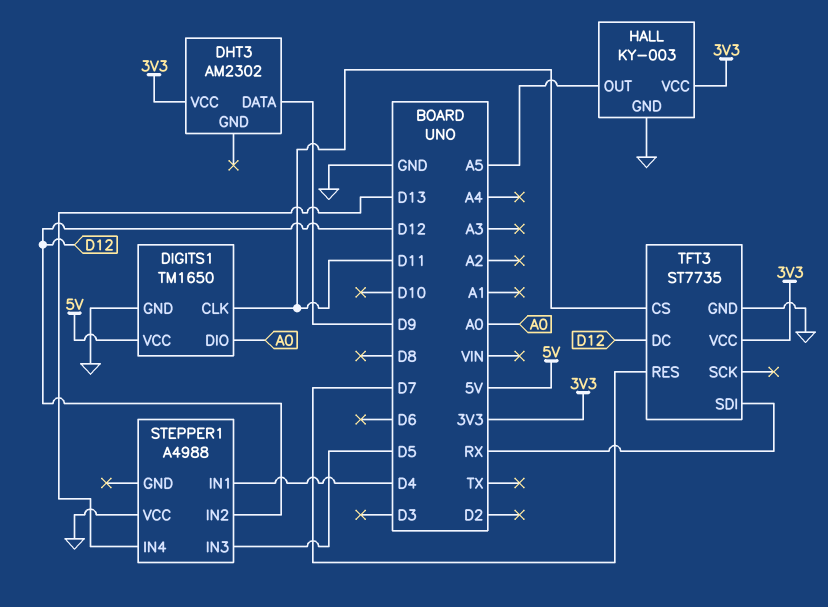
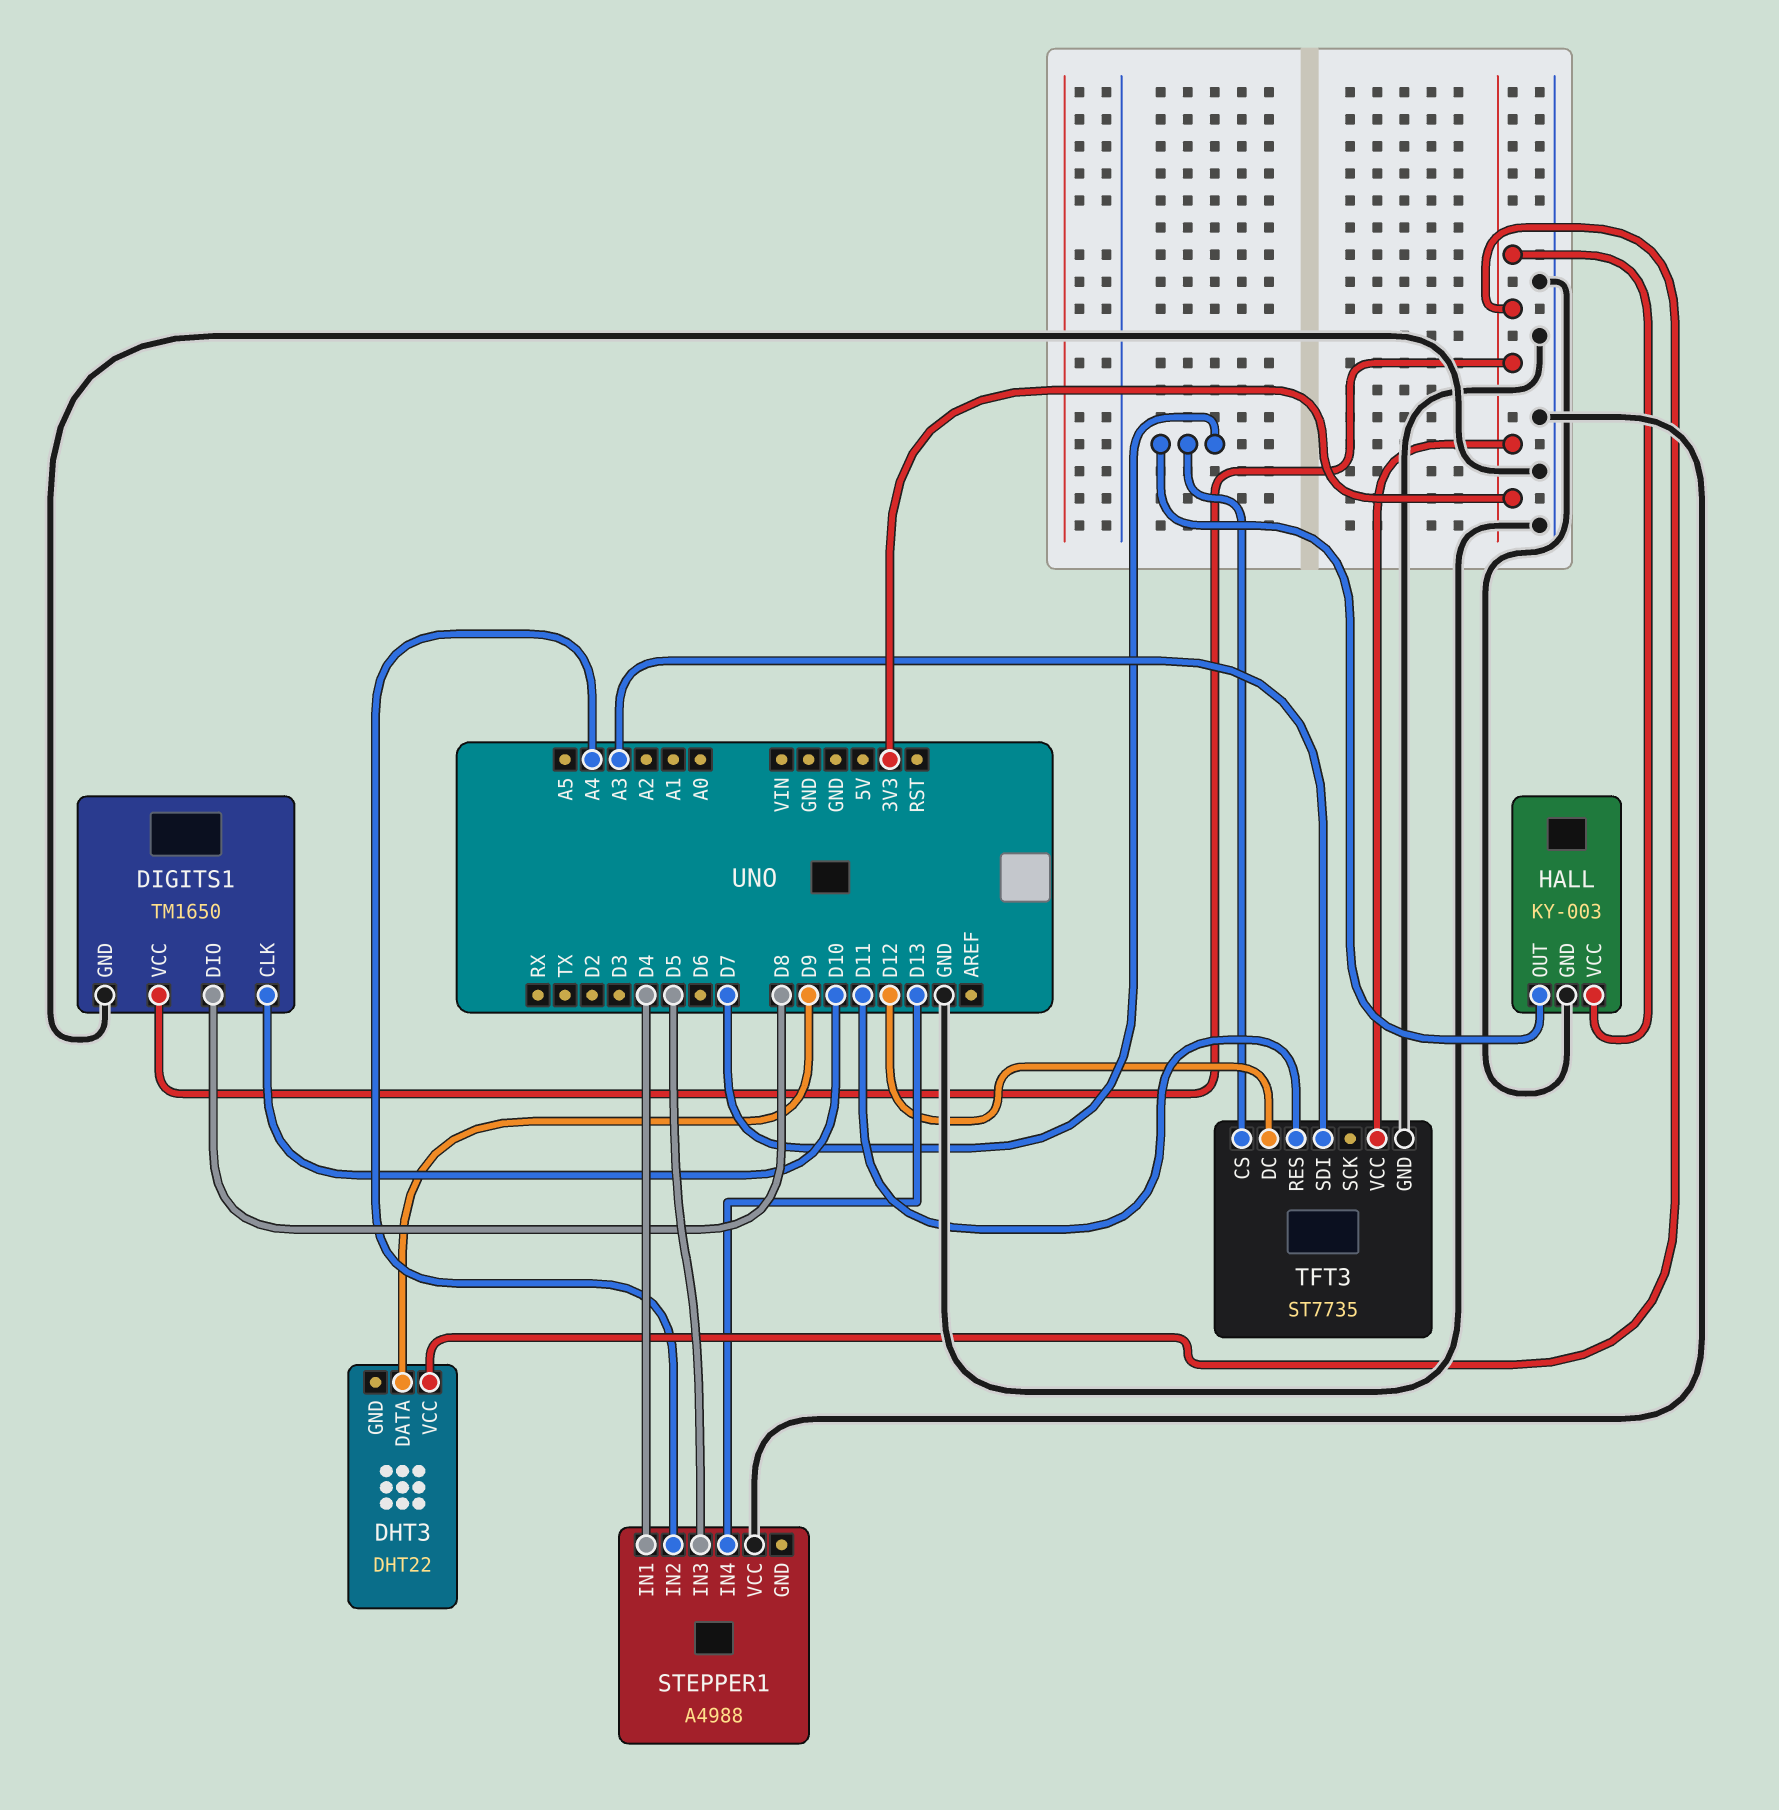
DHT3: AM2302 -> DHT22
DIGITS1 pin CLK: D11 -> D10
DIGITS1 pin DIO: A0 -> D8
DIGITS1 pin VCC: 5V -> 3V3
HALL pin OUT: A5 -> D7
STEPPER1 pin IN2: D12 -> A4
TFT3 pin CS: D11 -> D7
TFT3 pin RES: D7 -> D11
TFT3 pin SDI: RX -> A3

